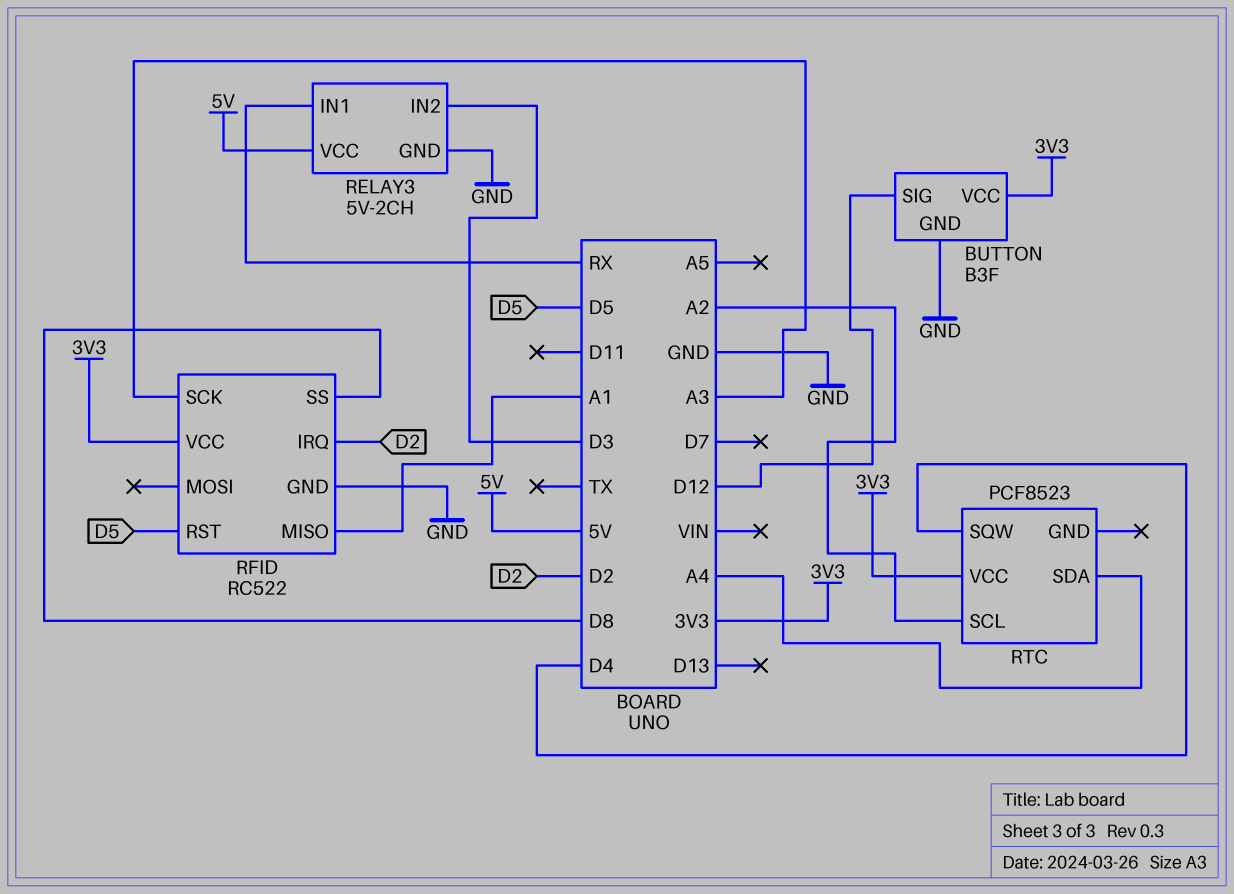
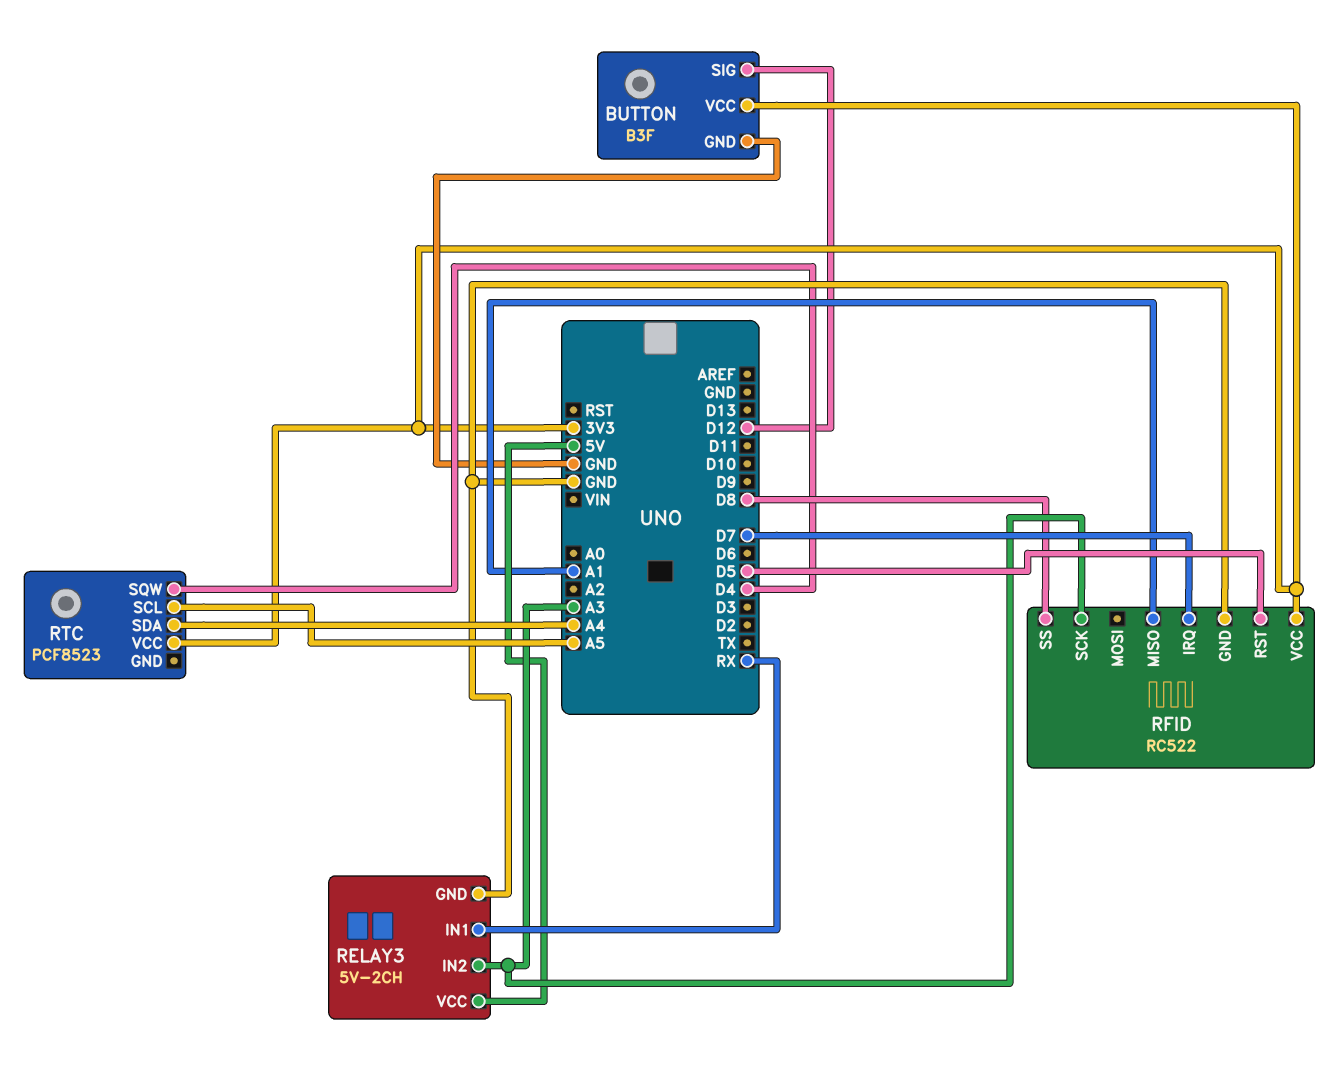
RELAY3 pin IN2: D3 -> A3
RFID pin IRQ: D2 -> D7
RTC pin SCL: A2 -> A5

